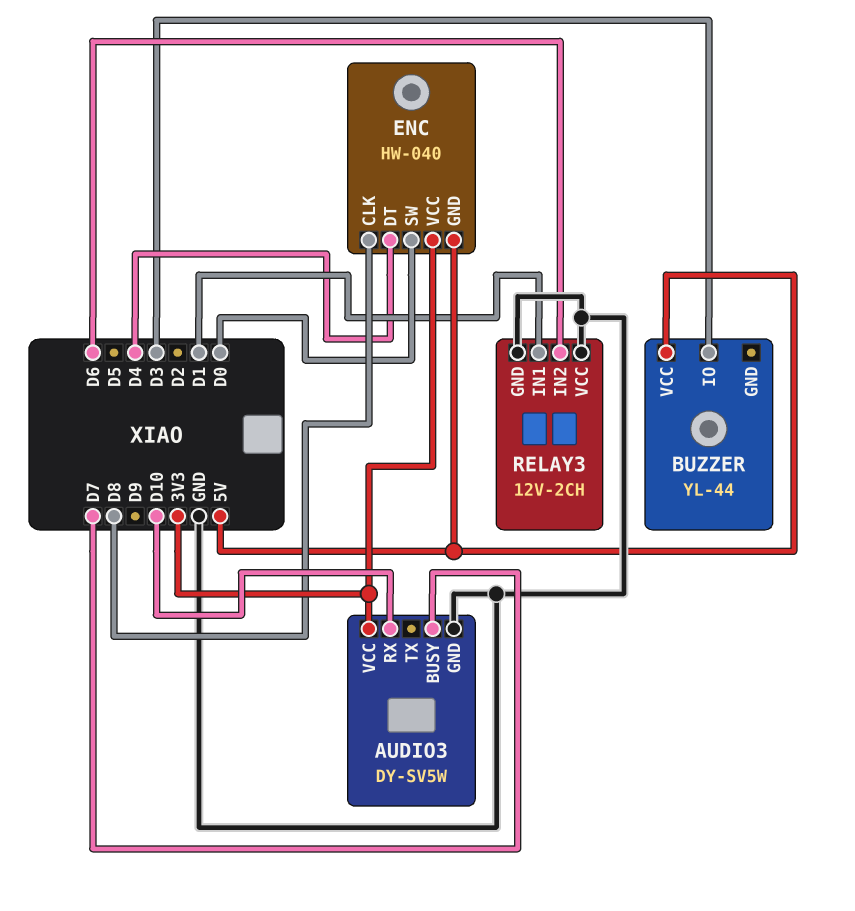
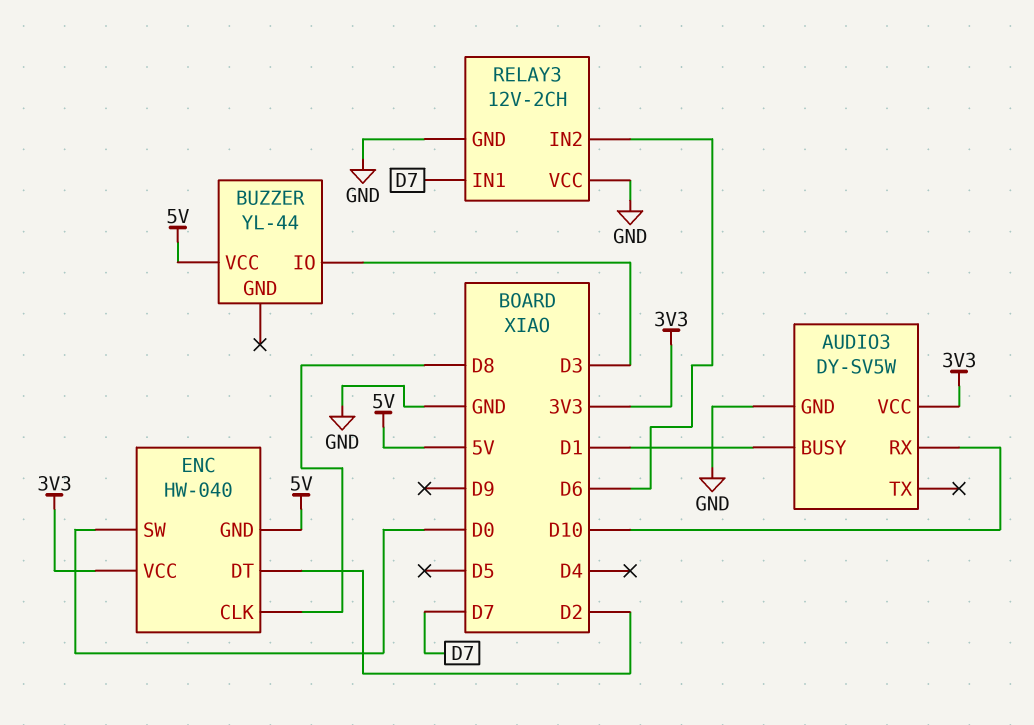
AUDIO3 pin BUSY: D7 -> D1
ENC pin DT: D4 -> D2
RELAY3 pin IN1: D1 -> D7

